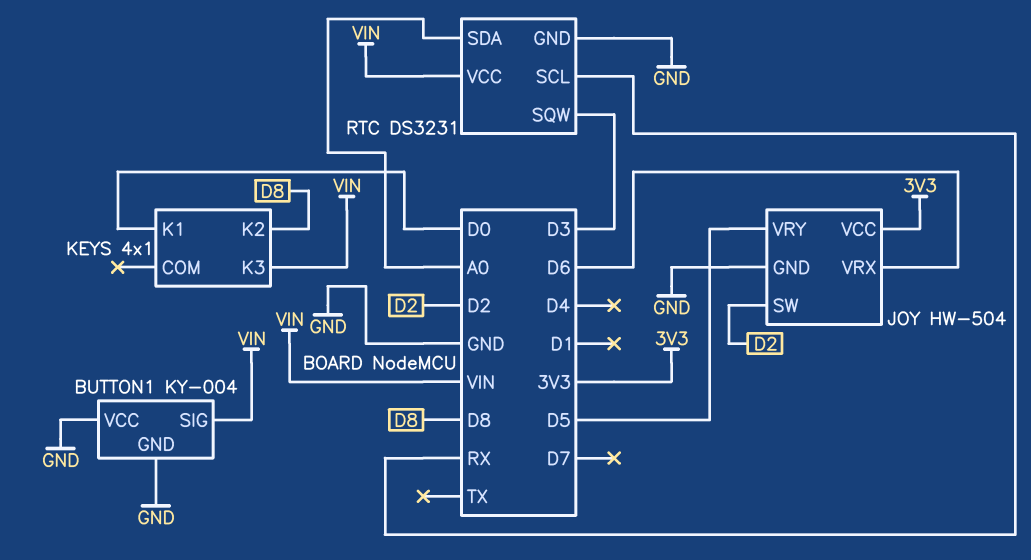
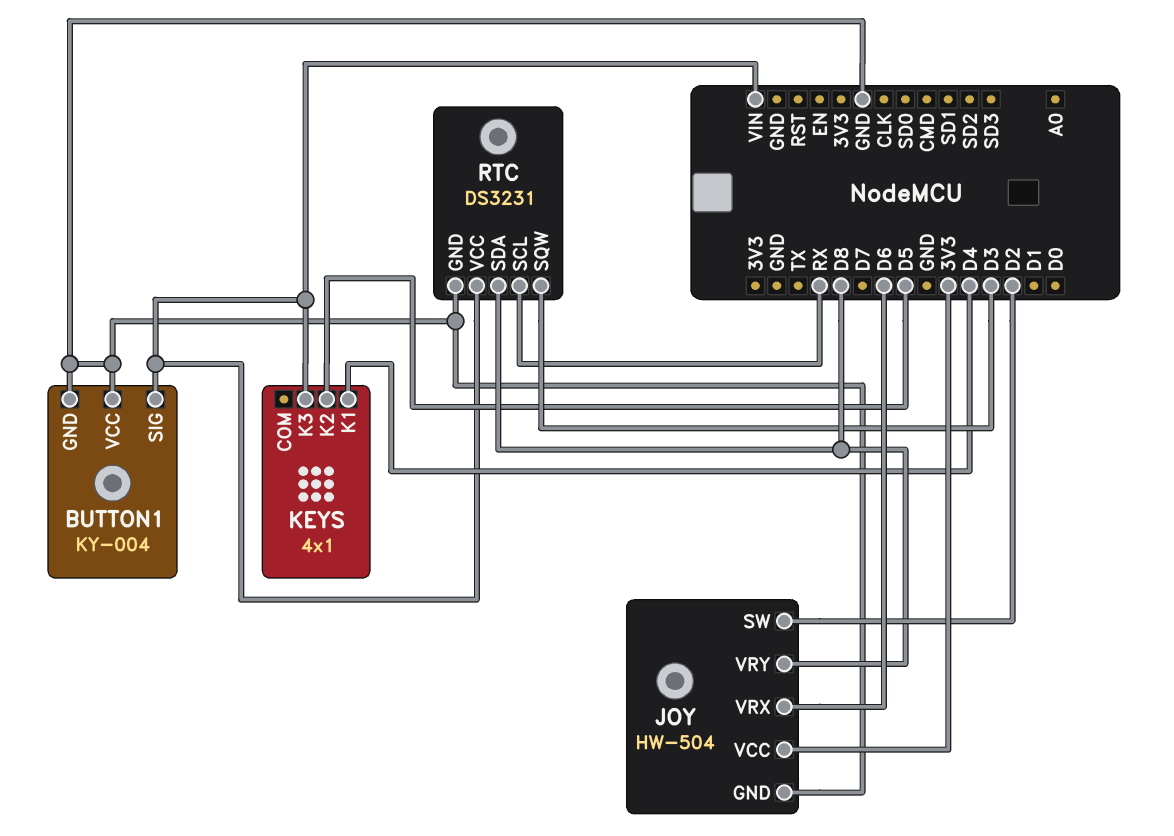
JOY pin VRY: D5 -> D8
KEYS pin K1: D0 -> D4
KEYS pin K2: D8 -> D5
RTC pin SDA: A0 -> D8

